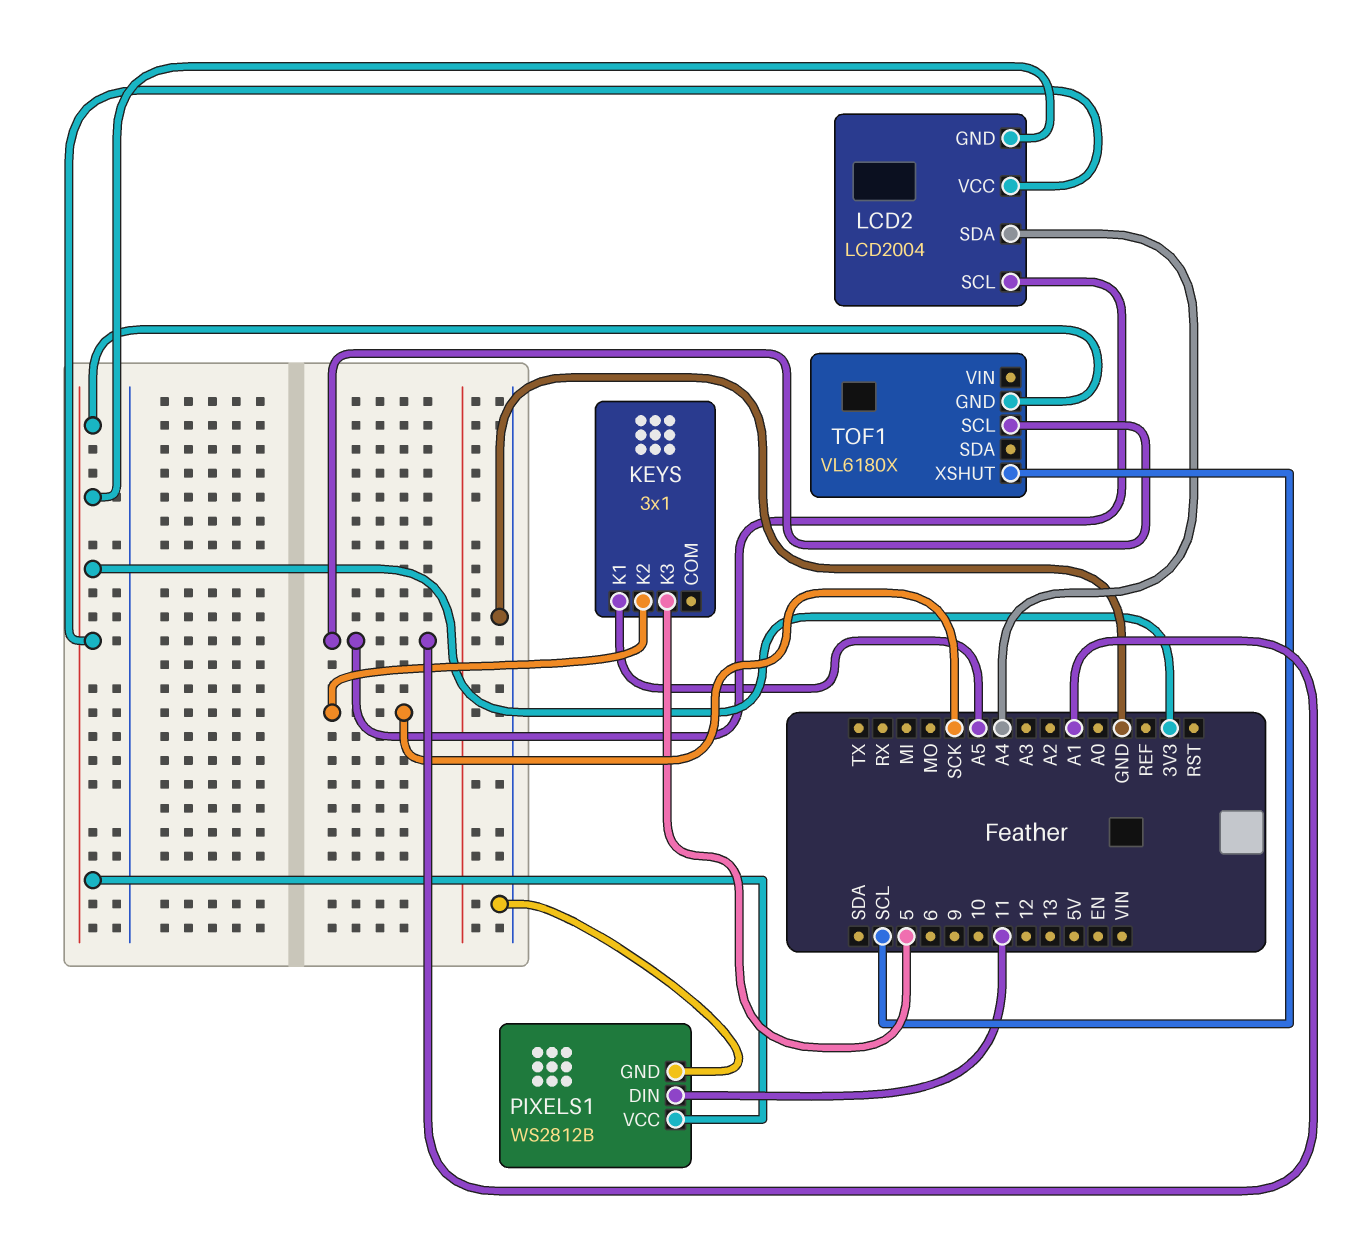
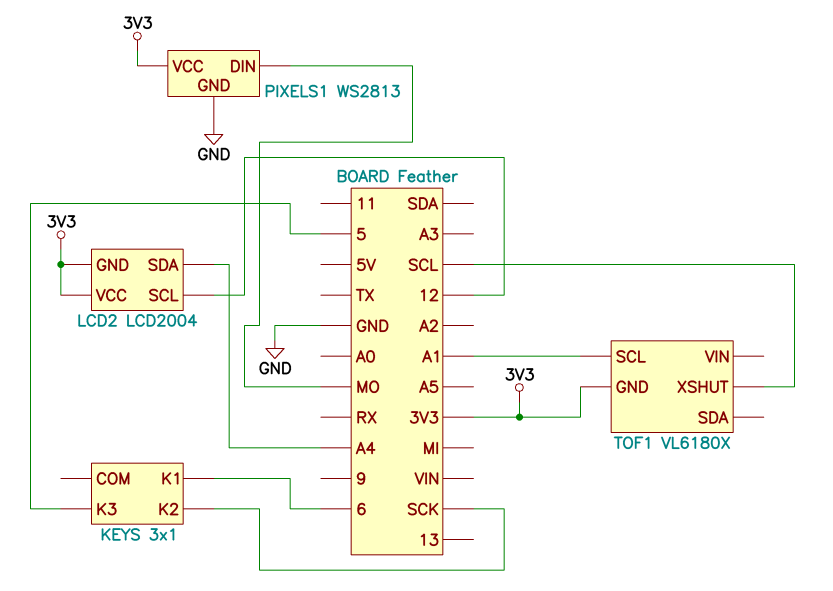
KEYS pin K1: A5 -> 6
LCD2 pin SCL: A1 -> 12
PIXELS1: WS2812B -> WS2813
PIXELS1 pin DIN: 11 -> MO

